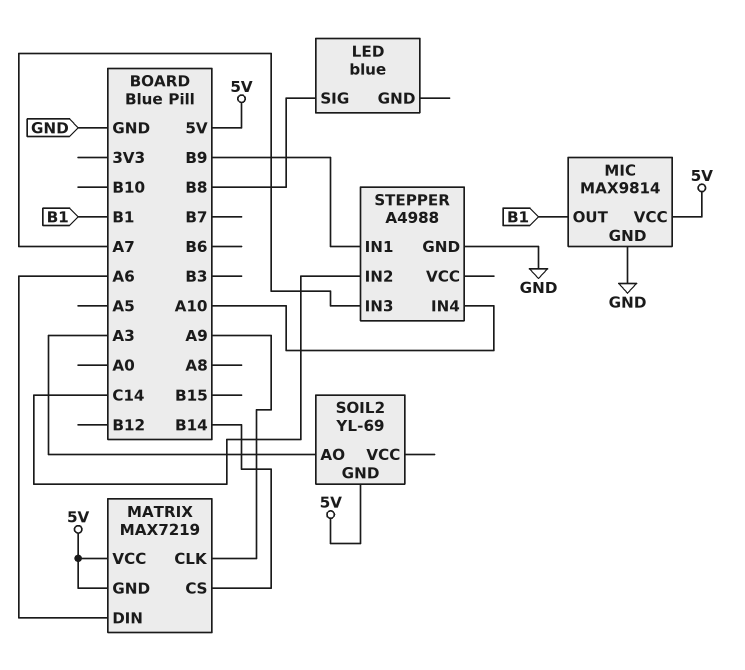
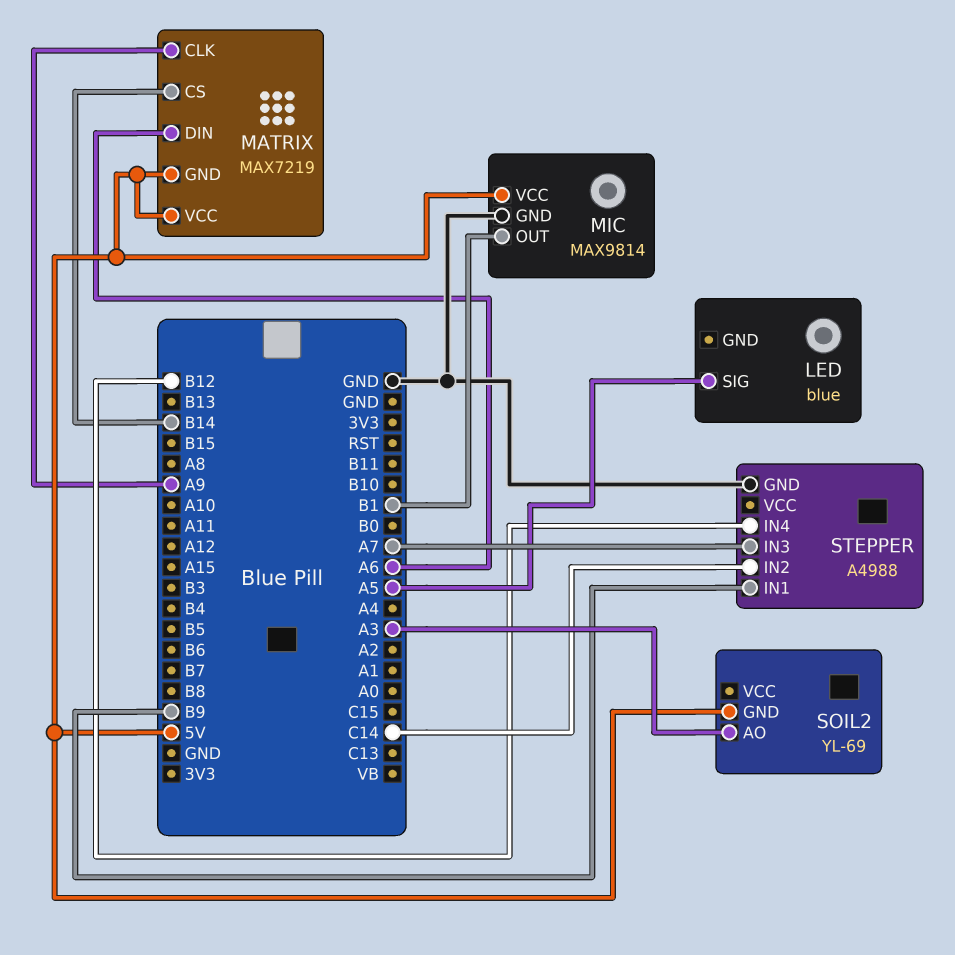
LED pin SIG: B8 -> A5
STEPPER pin IN4: A10 -> B12

